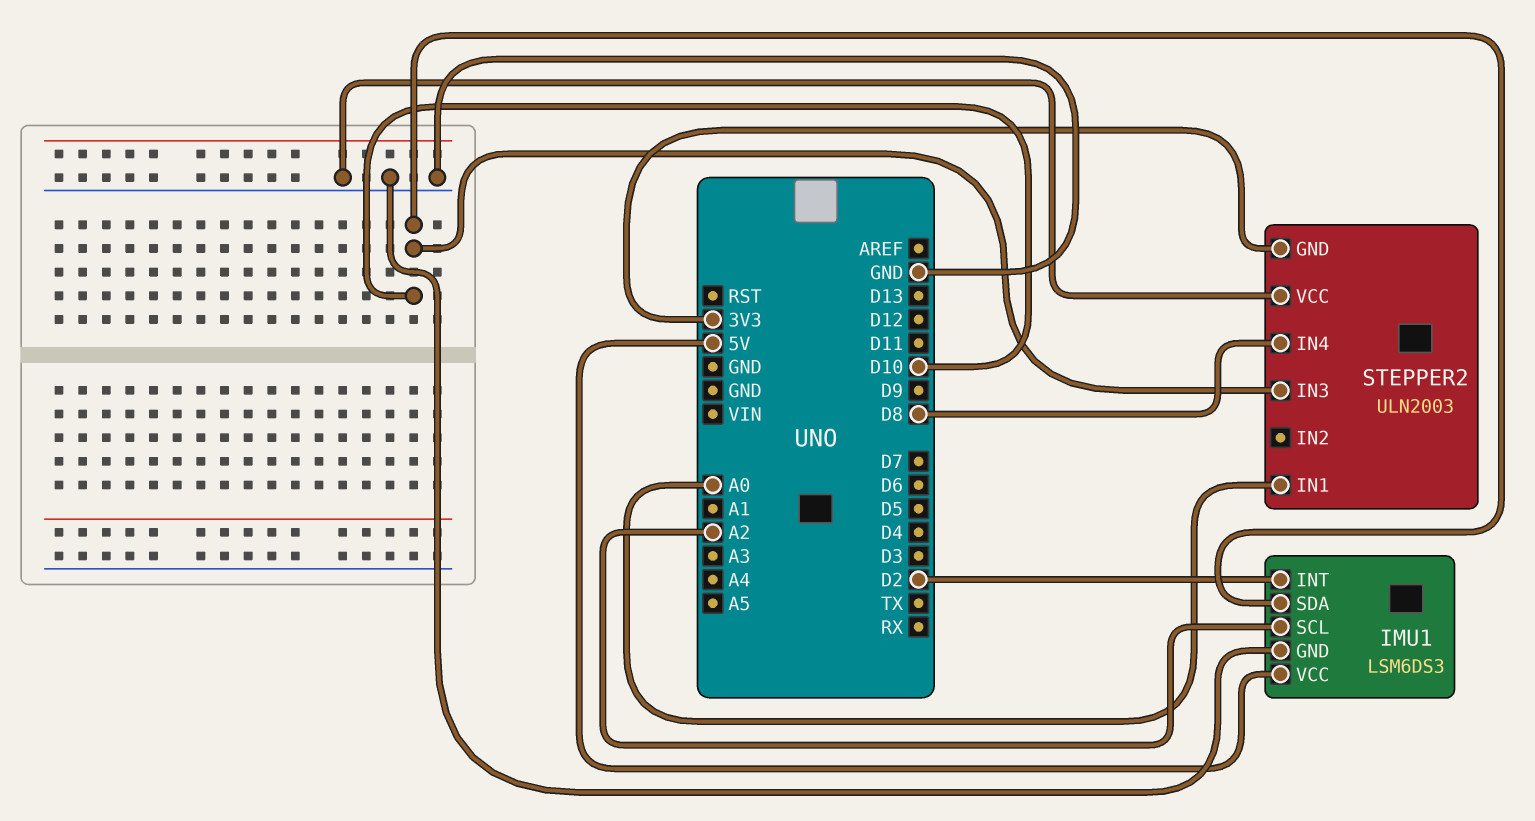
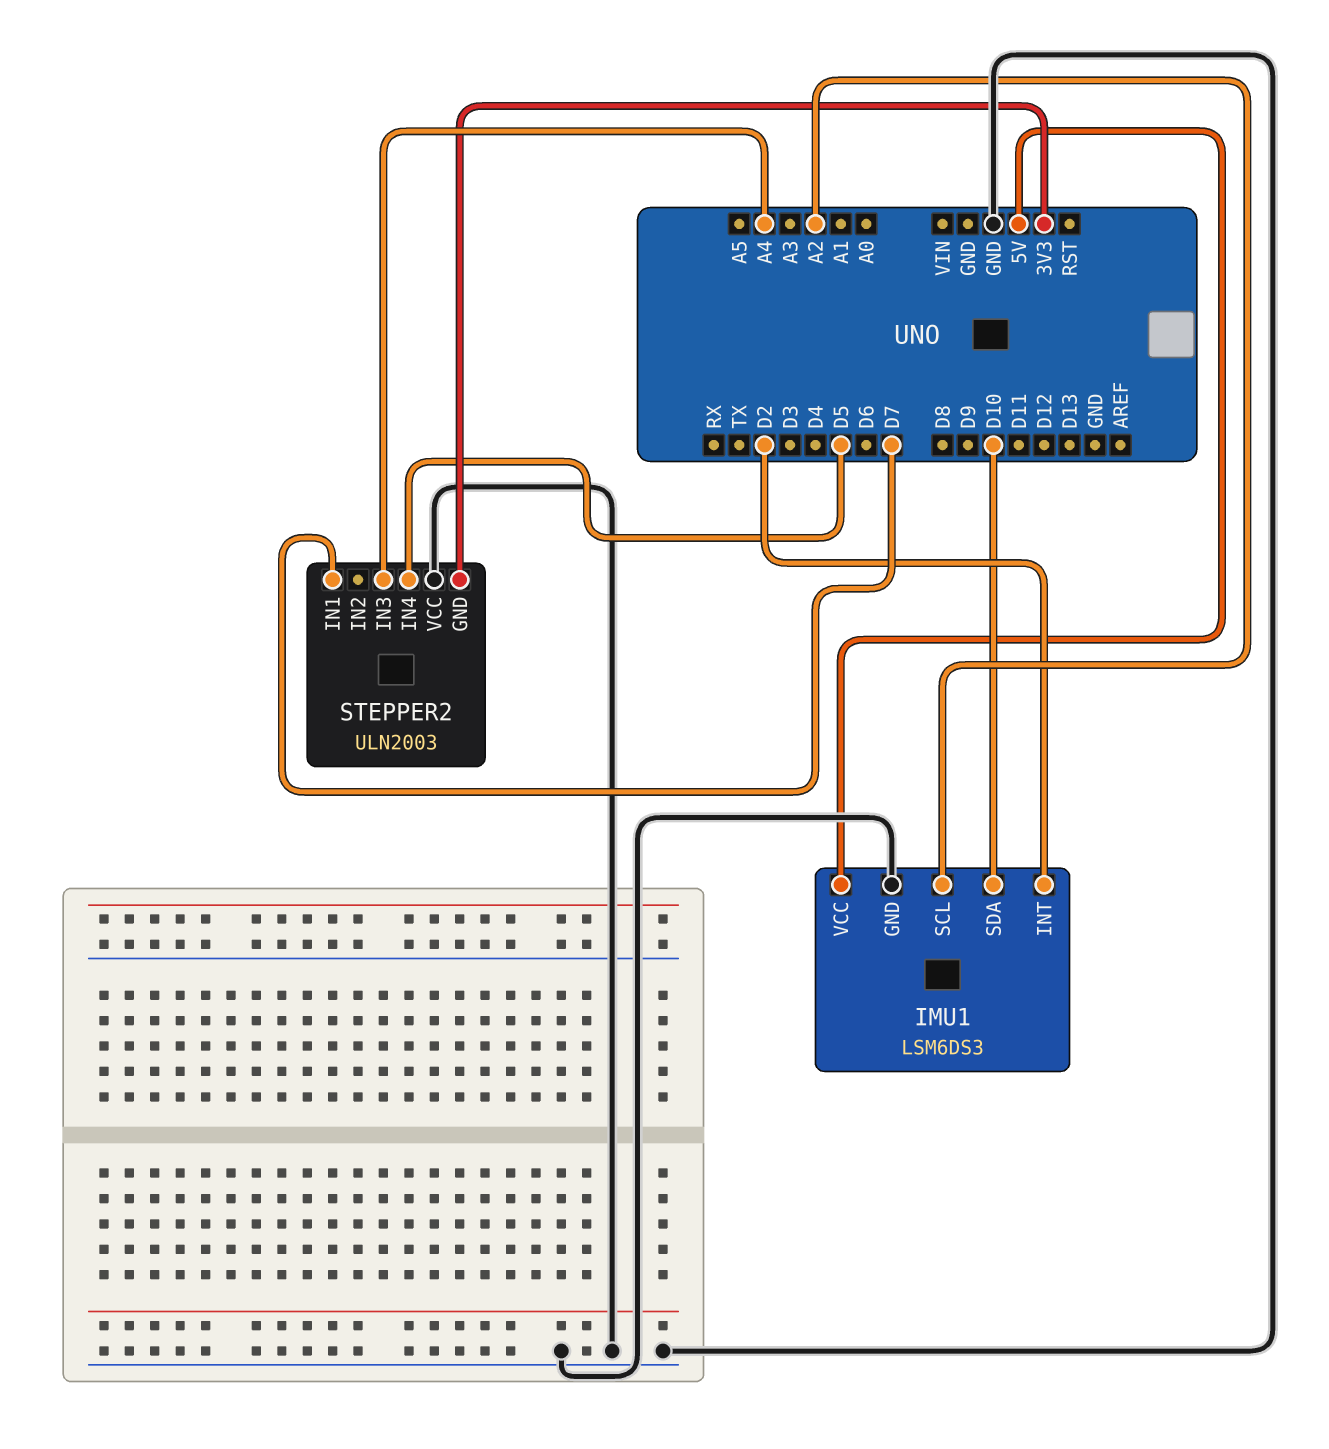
STEPPER2 pin IN1: A0 -> D7
STEPPER2 pin IN3: D10 -> A4
STEPPER2 pin IN4: D8 -> D5

